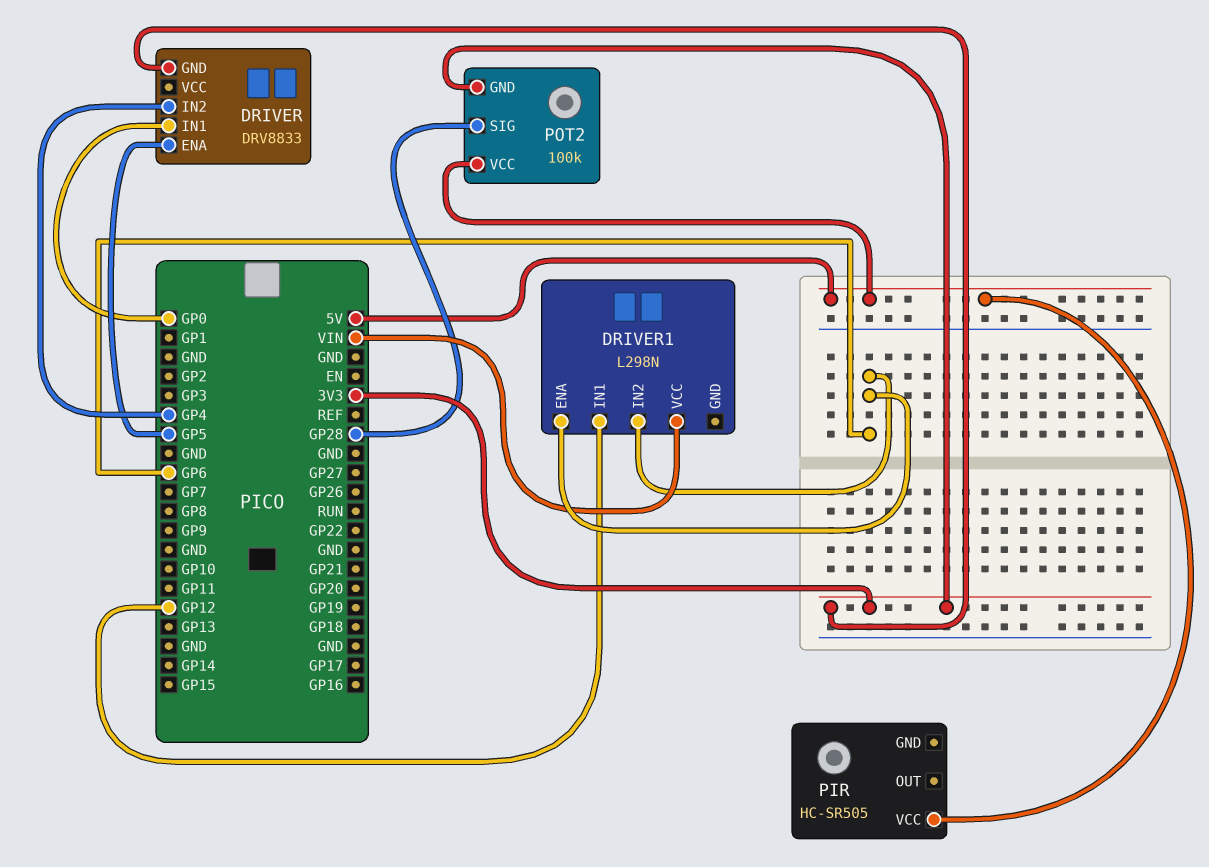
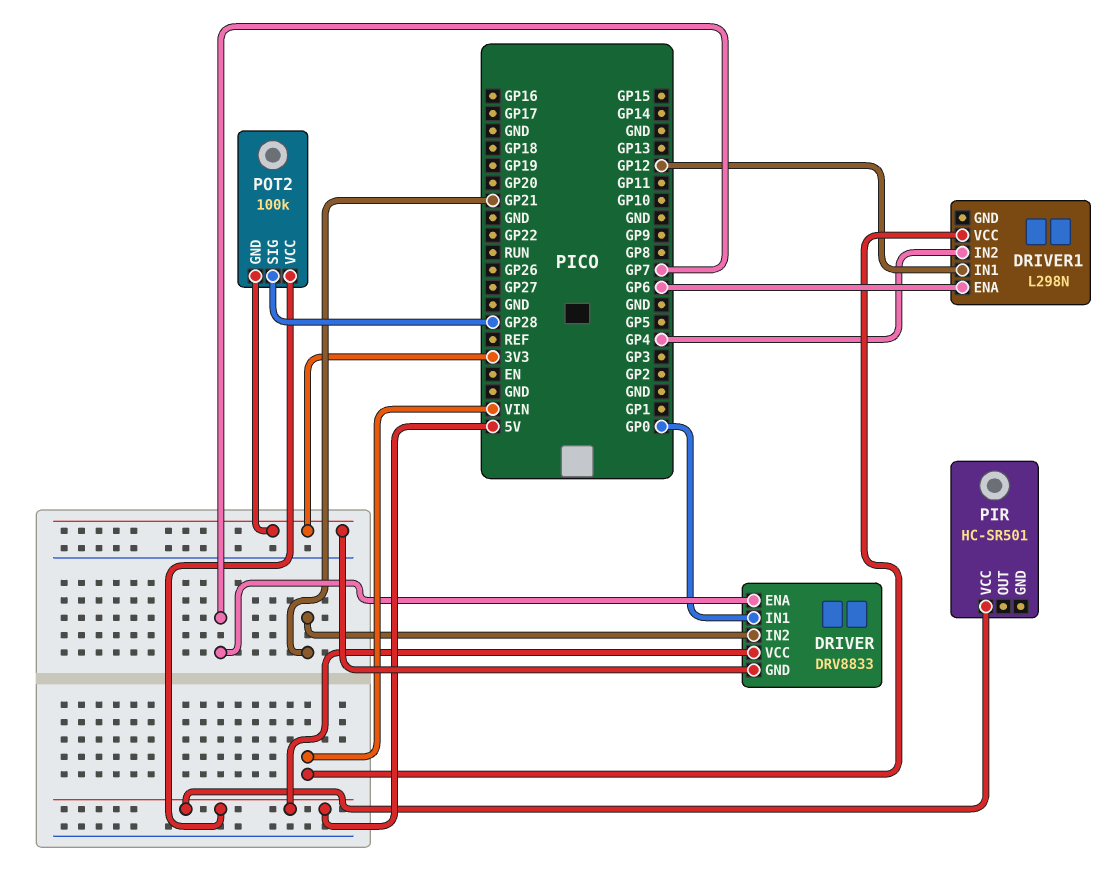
DRIVER pin ENA: GP5 -> GP7
DRIVER pin IN2: GP4 -> GP21
DRIVER pin VCC: none -> 5V
DRIVER1 pin IN2: GP6 -> GP4
PIR: HC-SR505 -> HC-SR501

